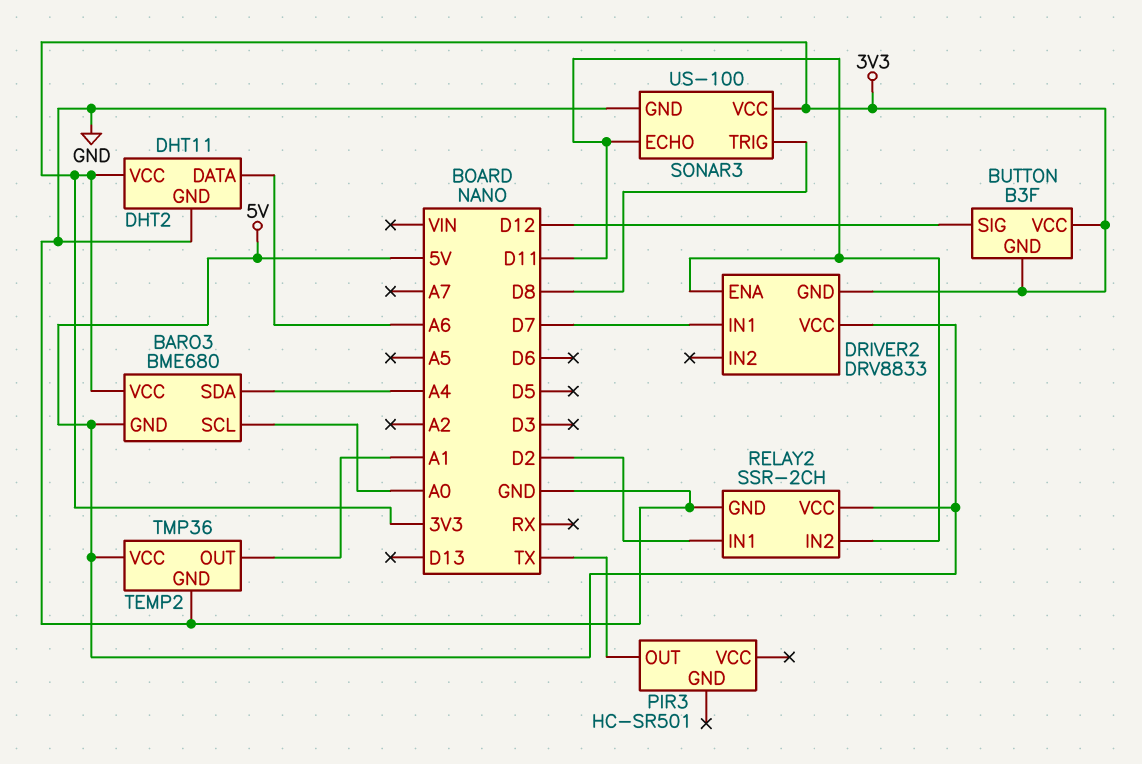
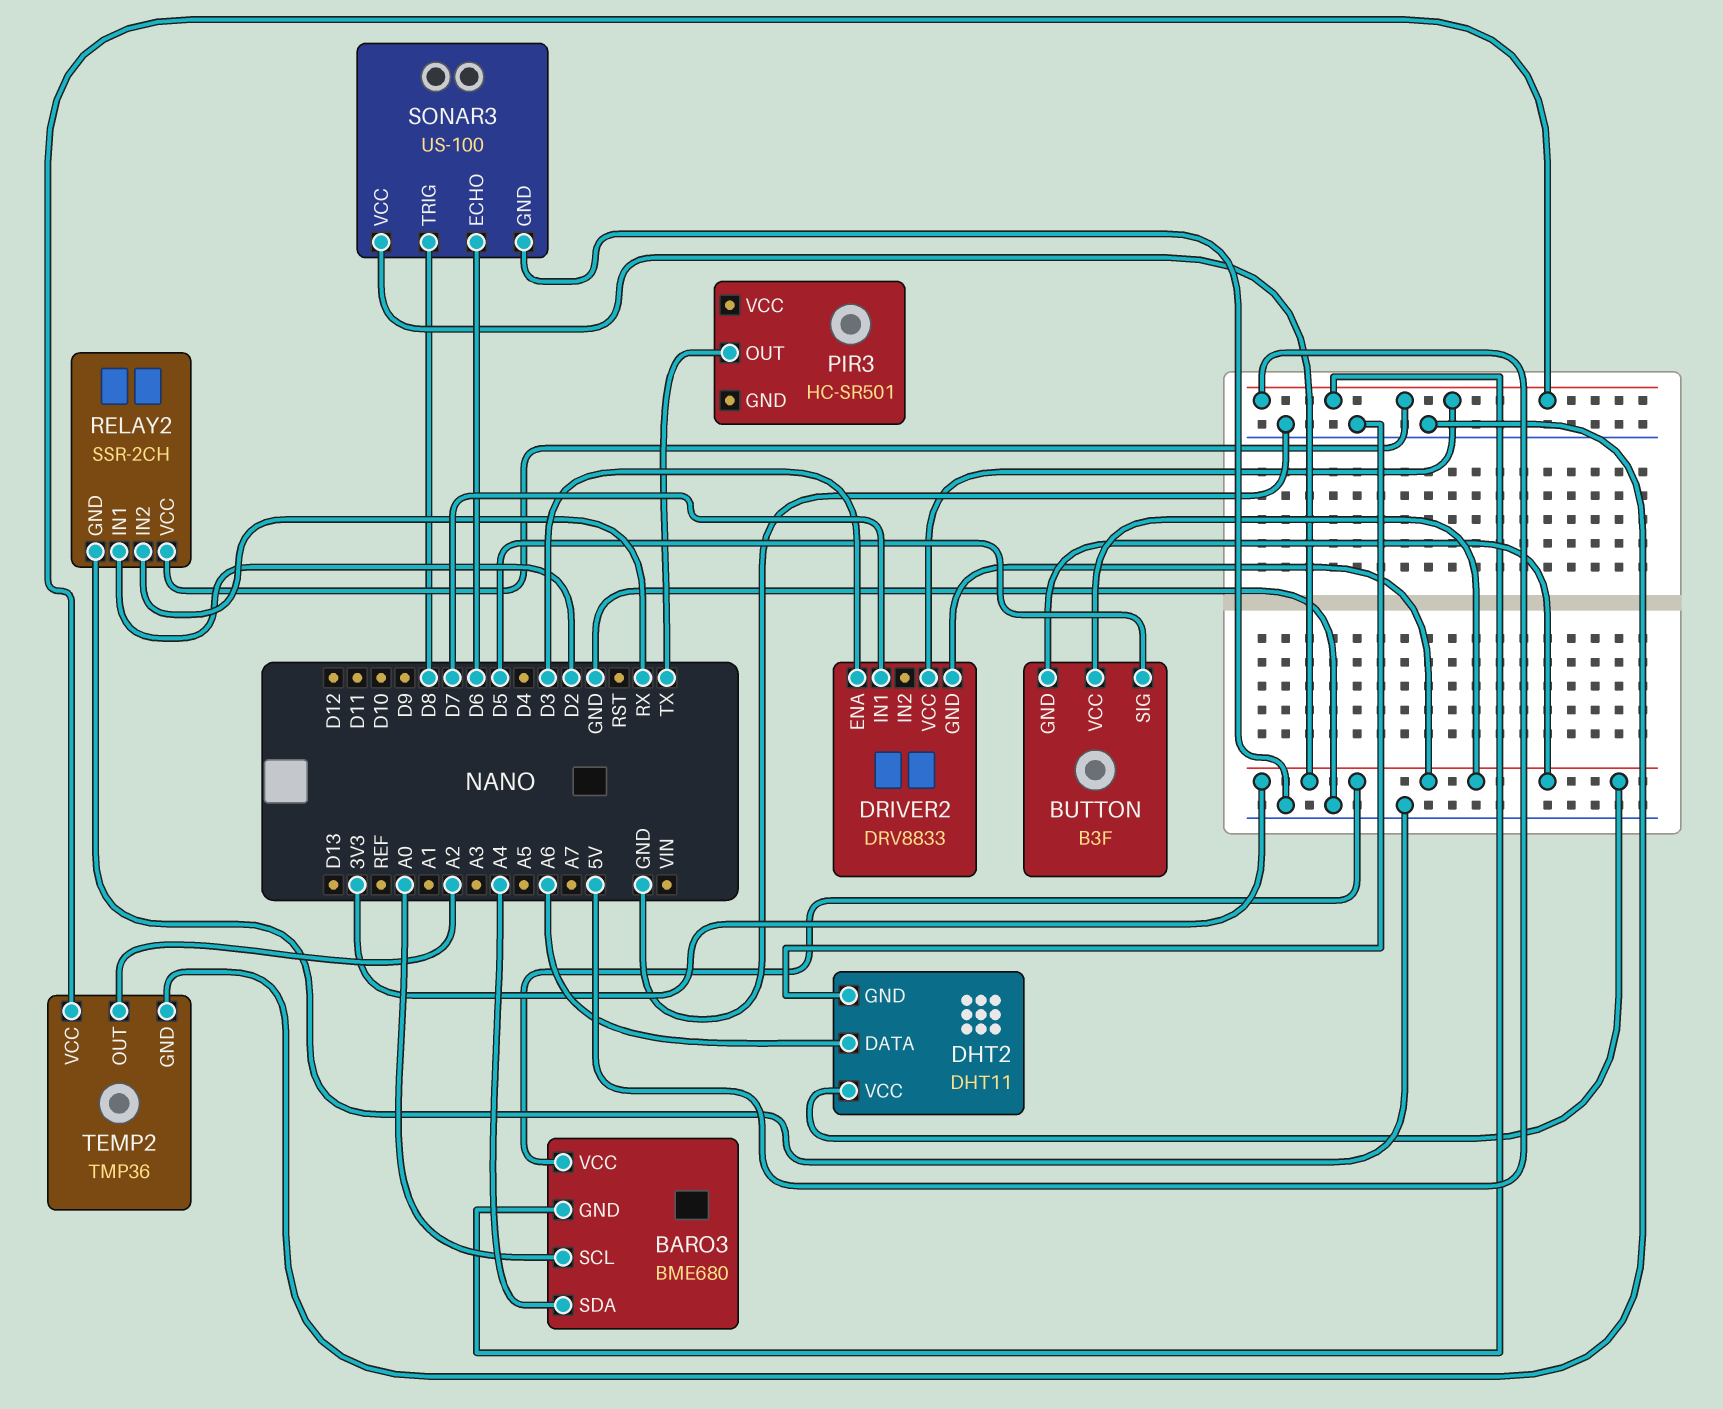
BUTTON pin SIG: D12 -> D5
DRIVER2 pin ENA: D11 -> D3
RELAY2 pin IN2: D11 -> RX
SONAR3 pin ECHO: D11 -> D6
TEMP2 pin OUT: A1 -> A2

